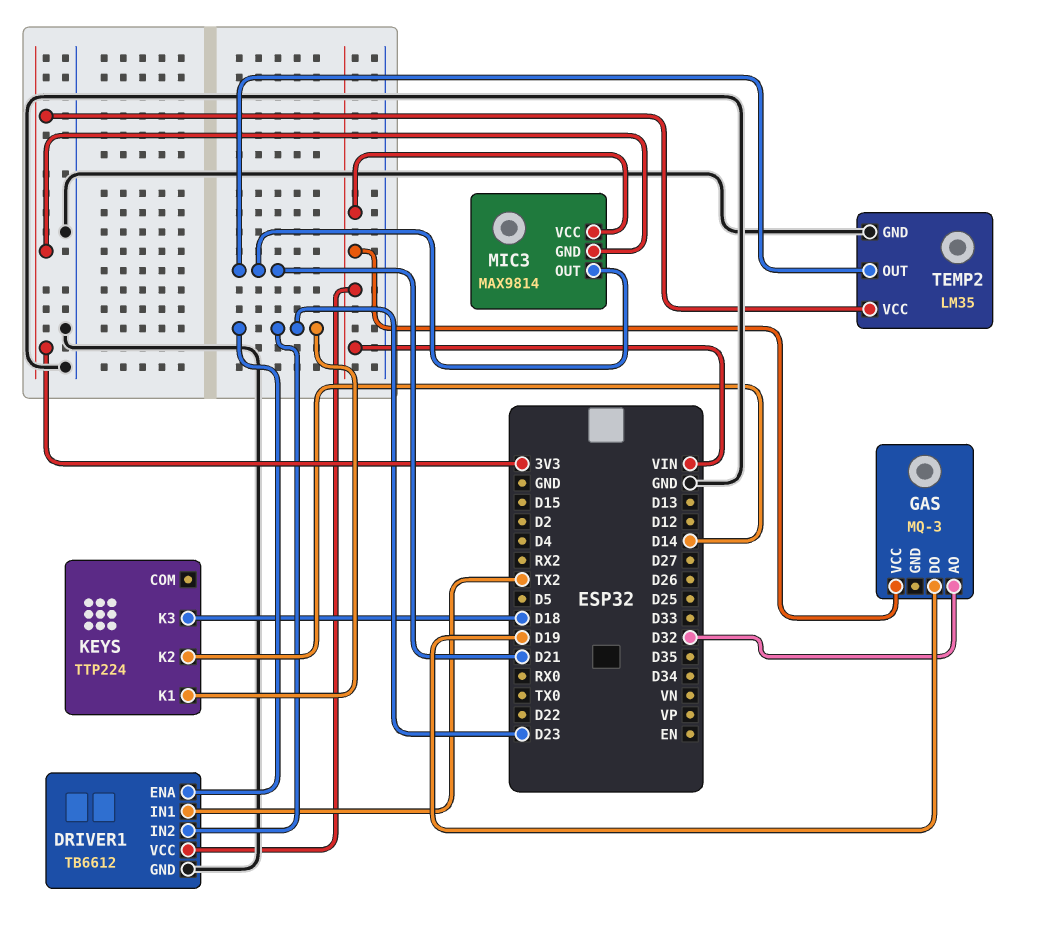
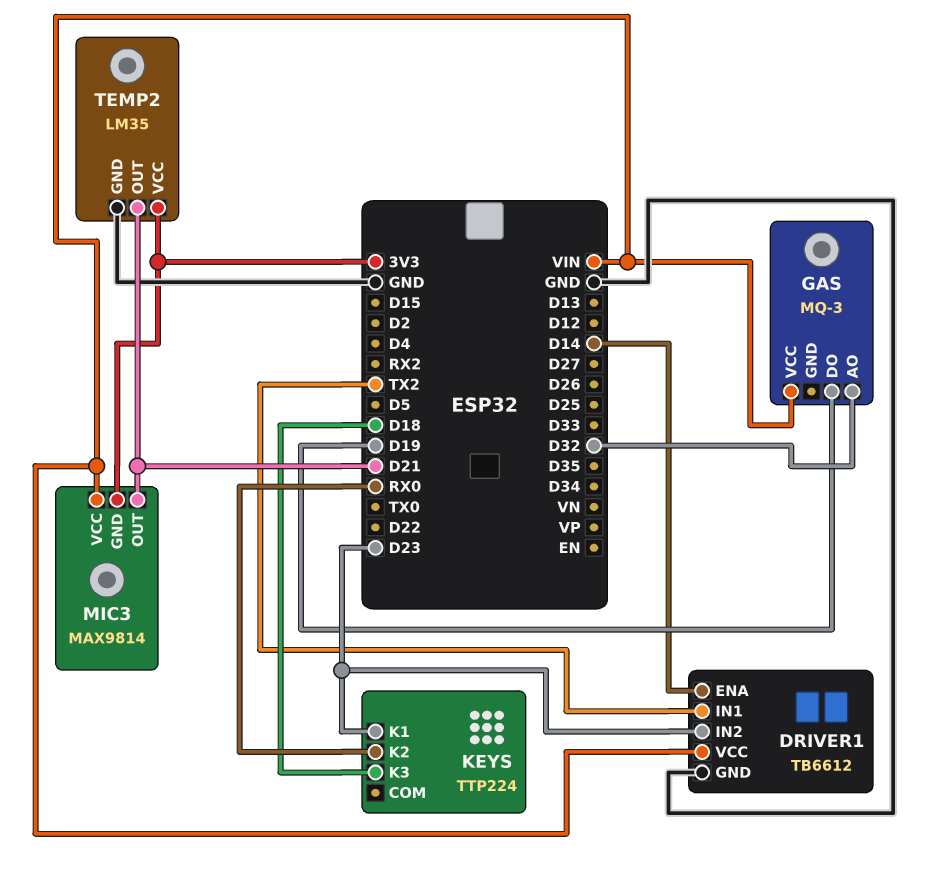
DRIVER1 pin ENA: D23 -> D14
KEYS pin K2: D14 -> RX0

